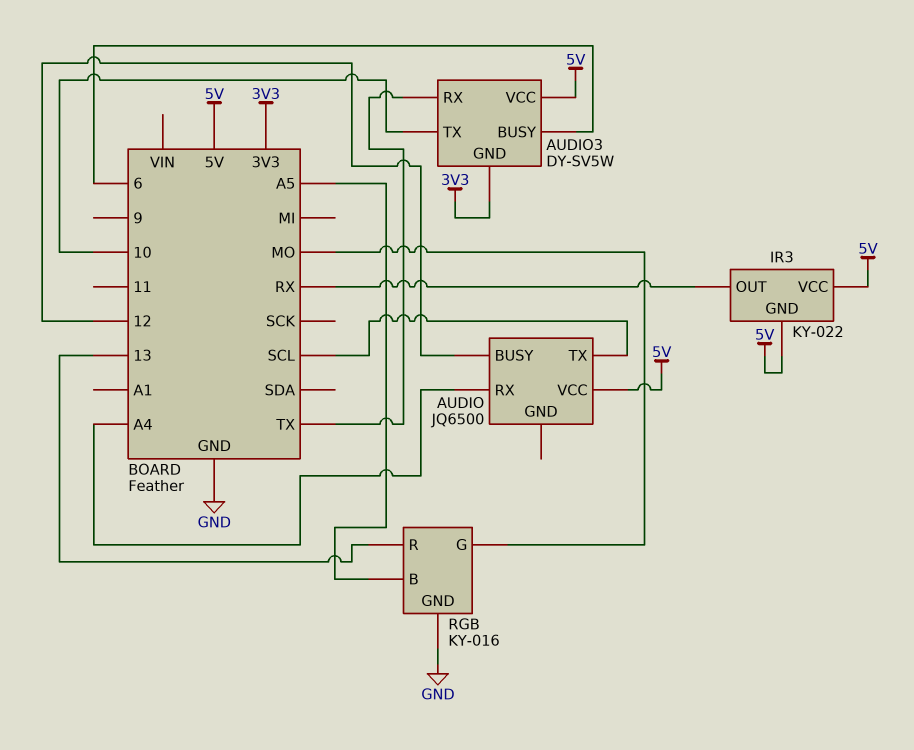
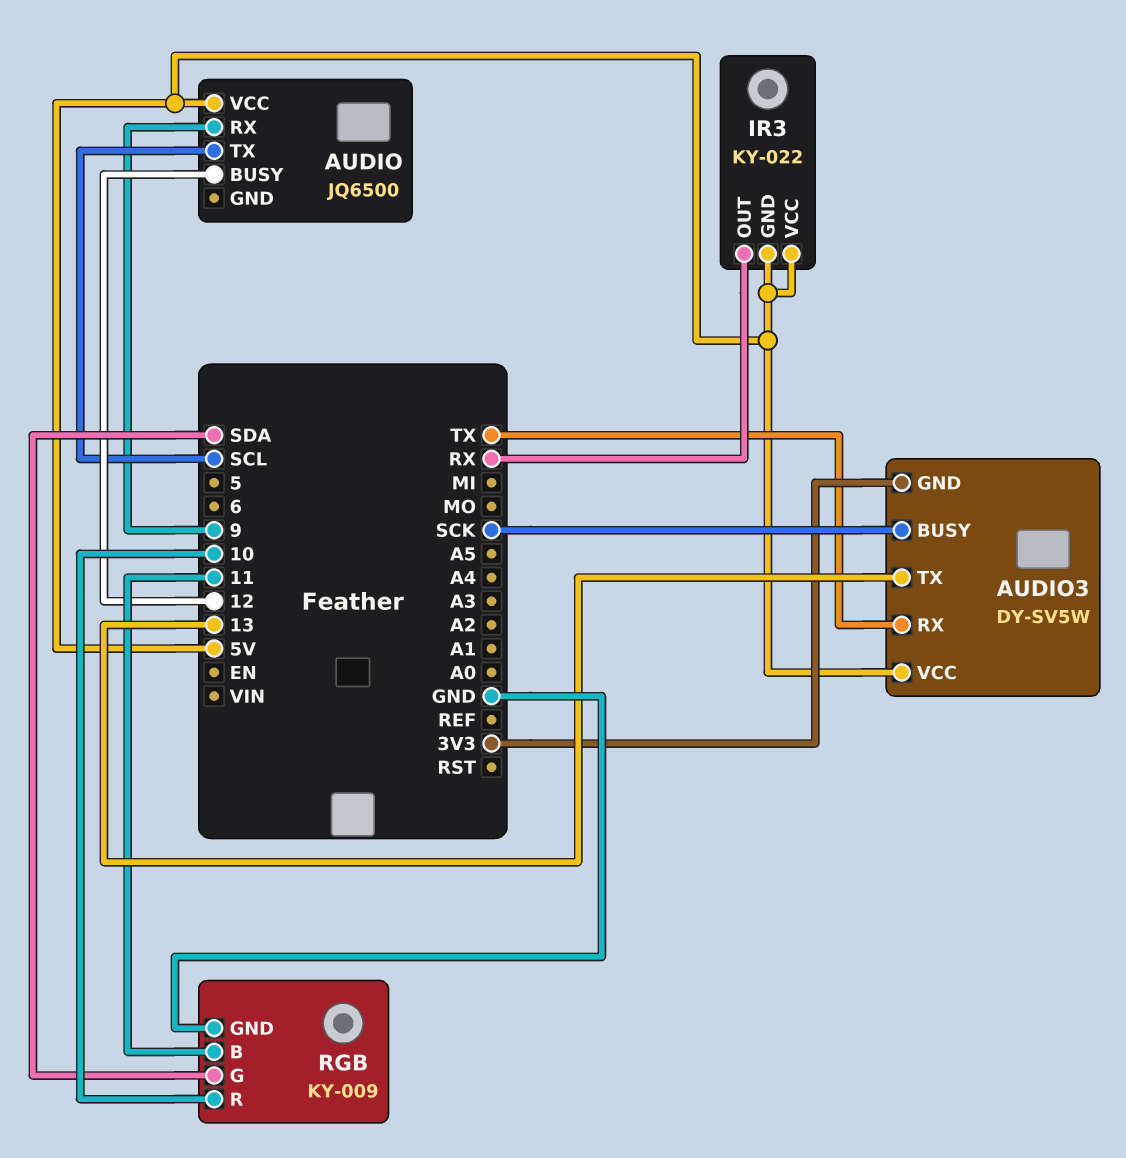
AUDIO pin RX: A4 -> 9
AUDIO3 pin BUSY: 6 -> SCK
AUDIO3 pin TX: 10 -> 13
RGB: KY-016 -> KY-009
RGB pin B: A5 -> 11
RGB pin G: MO -> SDA
RGB pin R: 13 -> 10

